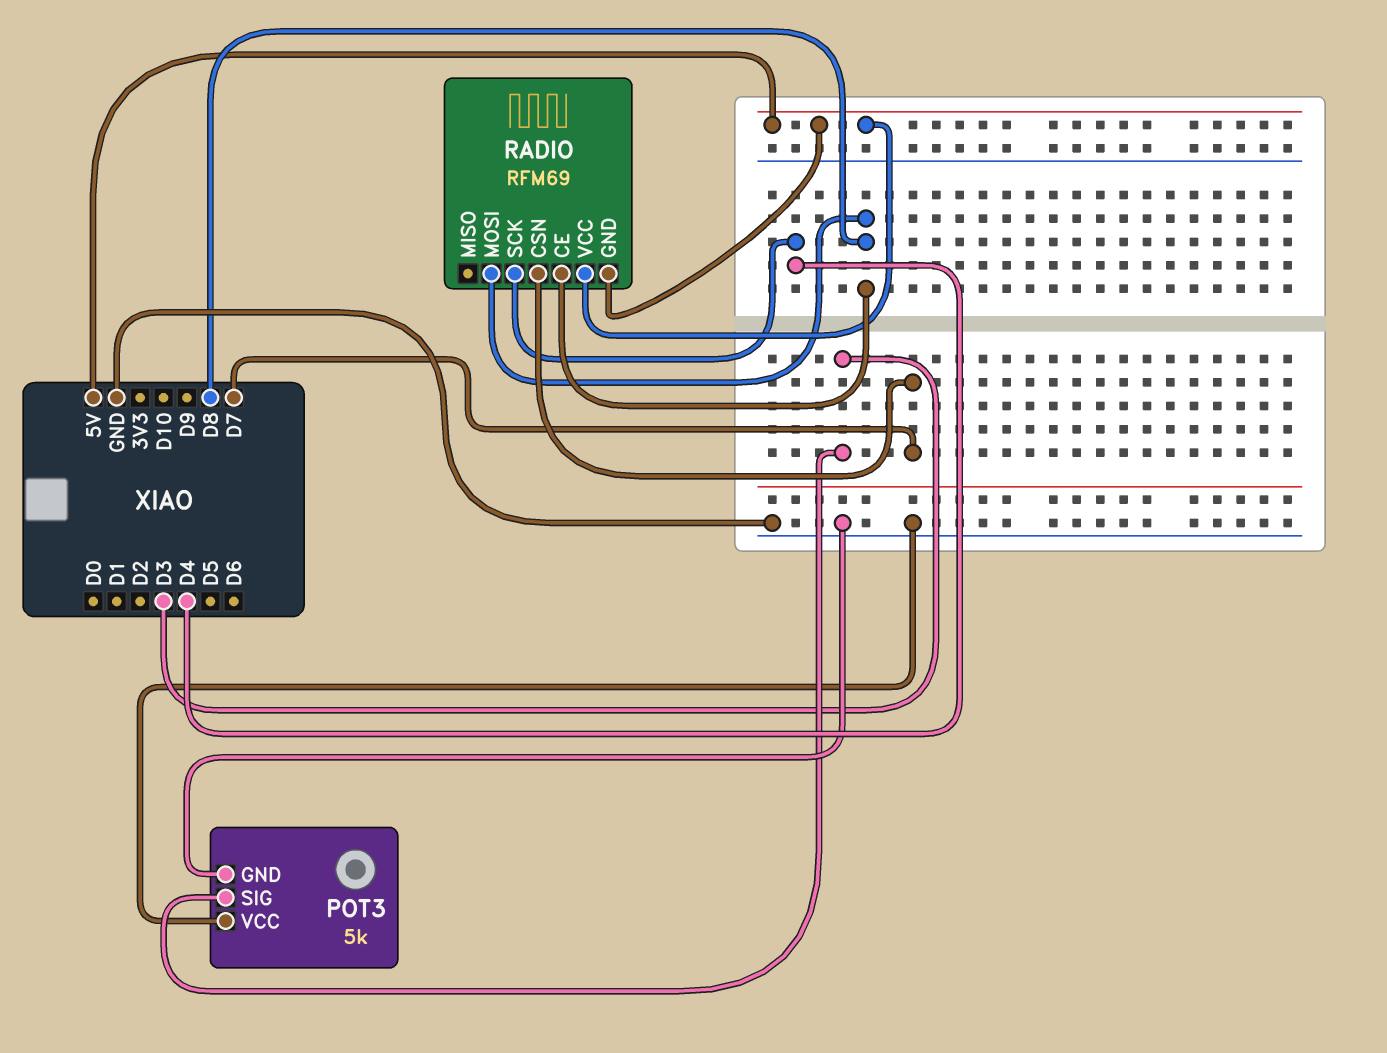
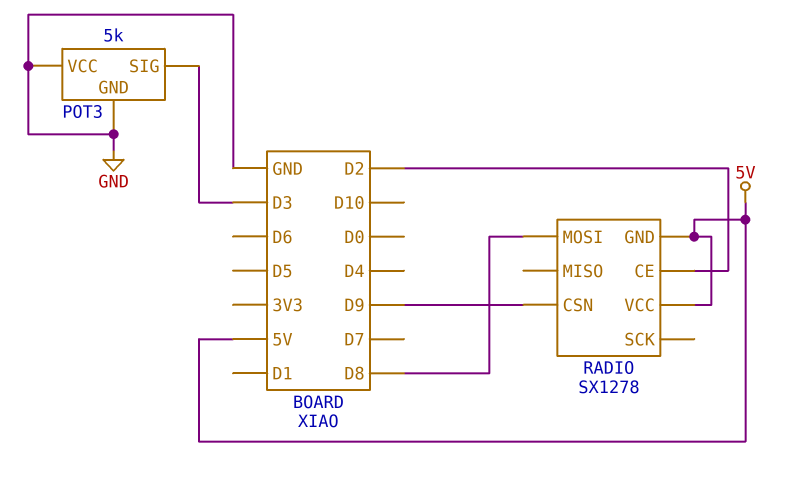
RADIO: RFM69 -> SX1278
RADIO pin CE: D8 -> D2
RADIO pin CSN: D7 -> D9
RADIO pin SCK: D4 -> none

